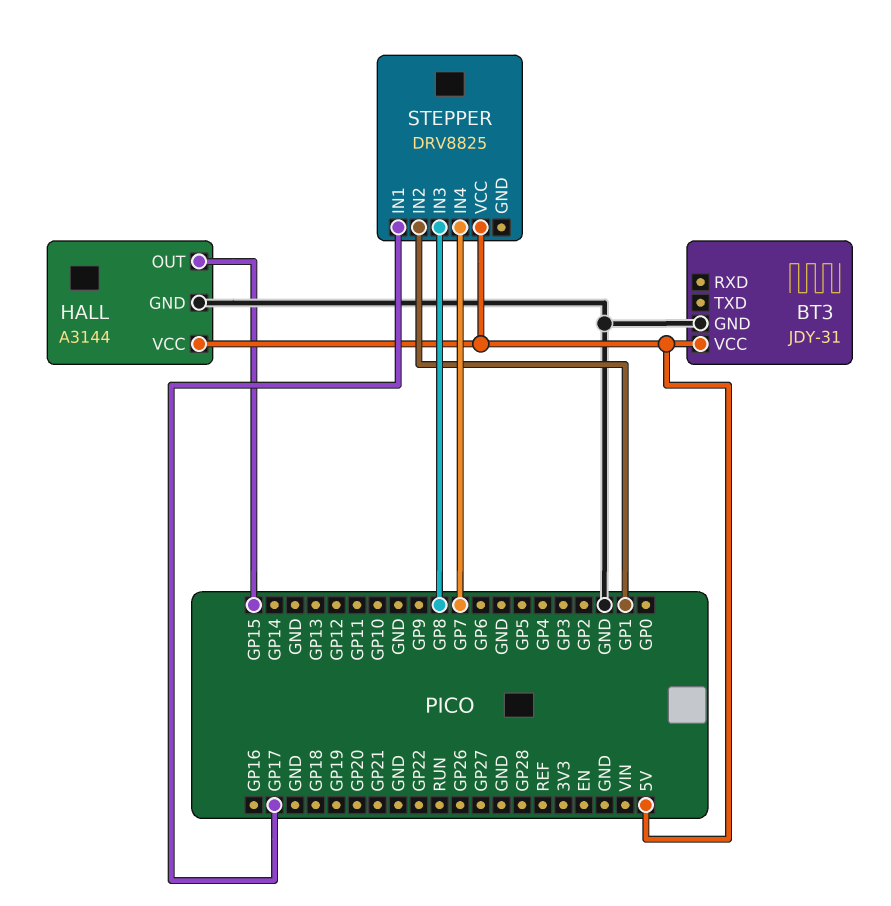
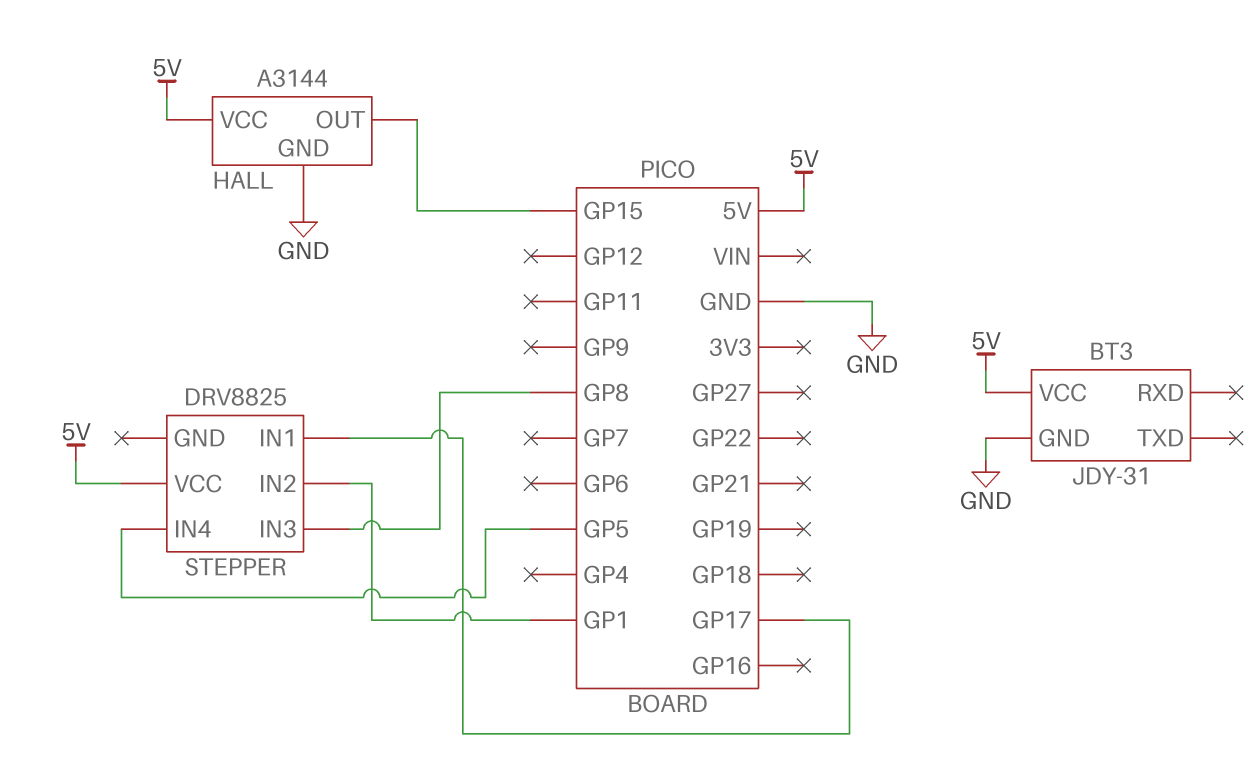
STEPPER pin IN4: GP7 -> GP5

